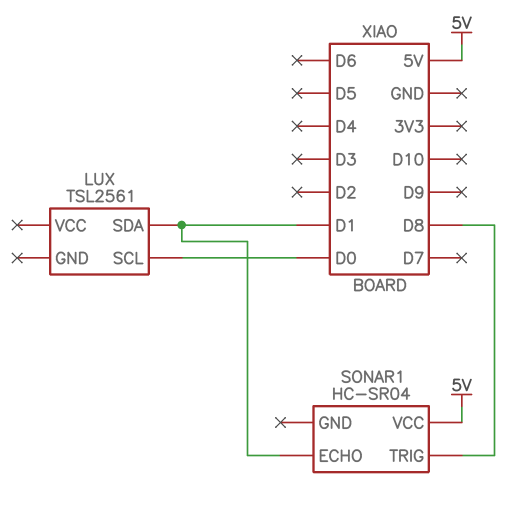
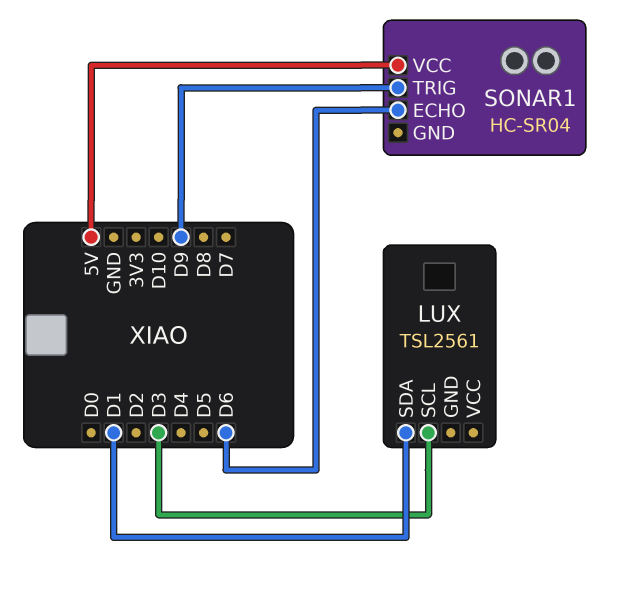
LUX pin SCL: D0 -> D3
SONAR1 pin ECHO: D1 -> D6
SONAR1 pin TRIG: D8 -> D9

